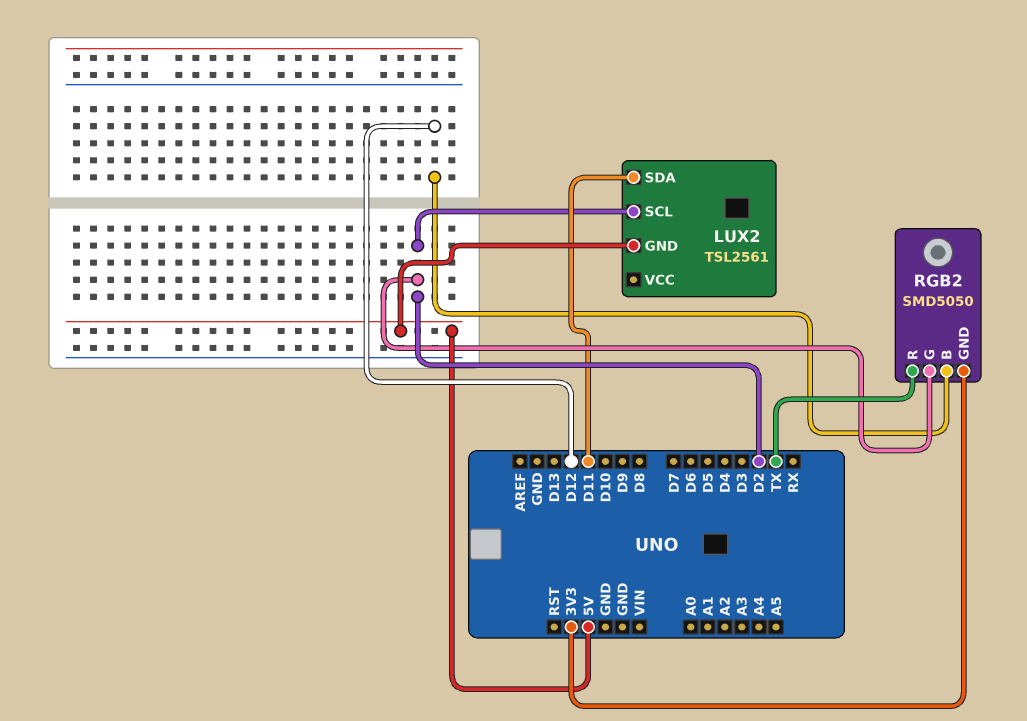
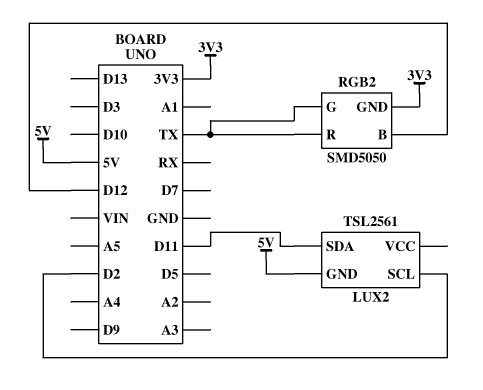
RGB2 pin G: D2 -> TX

